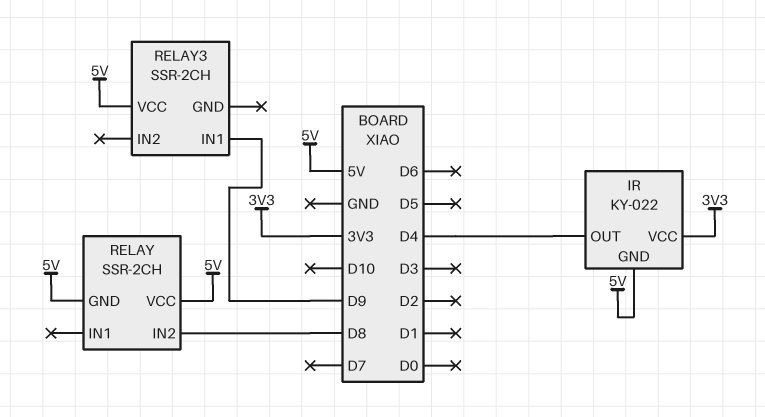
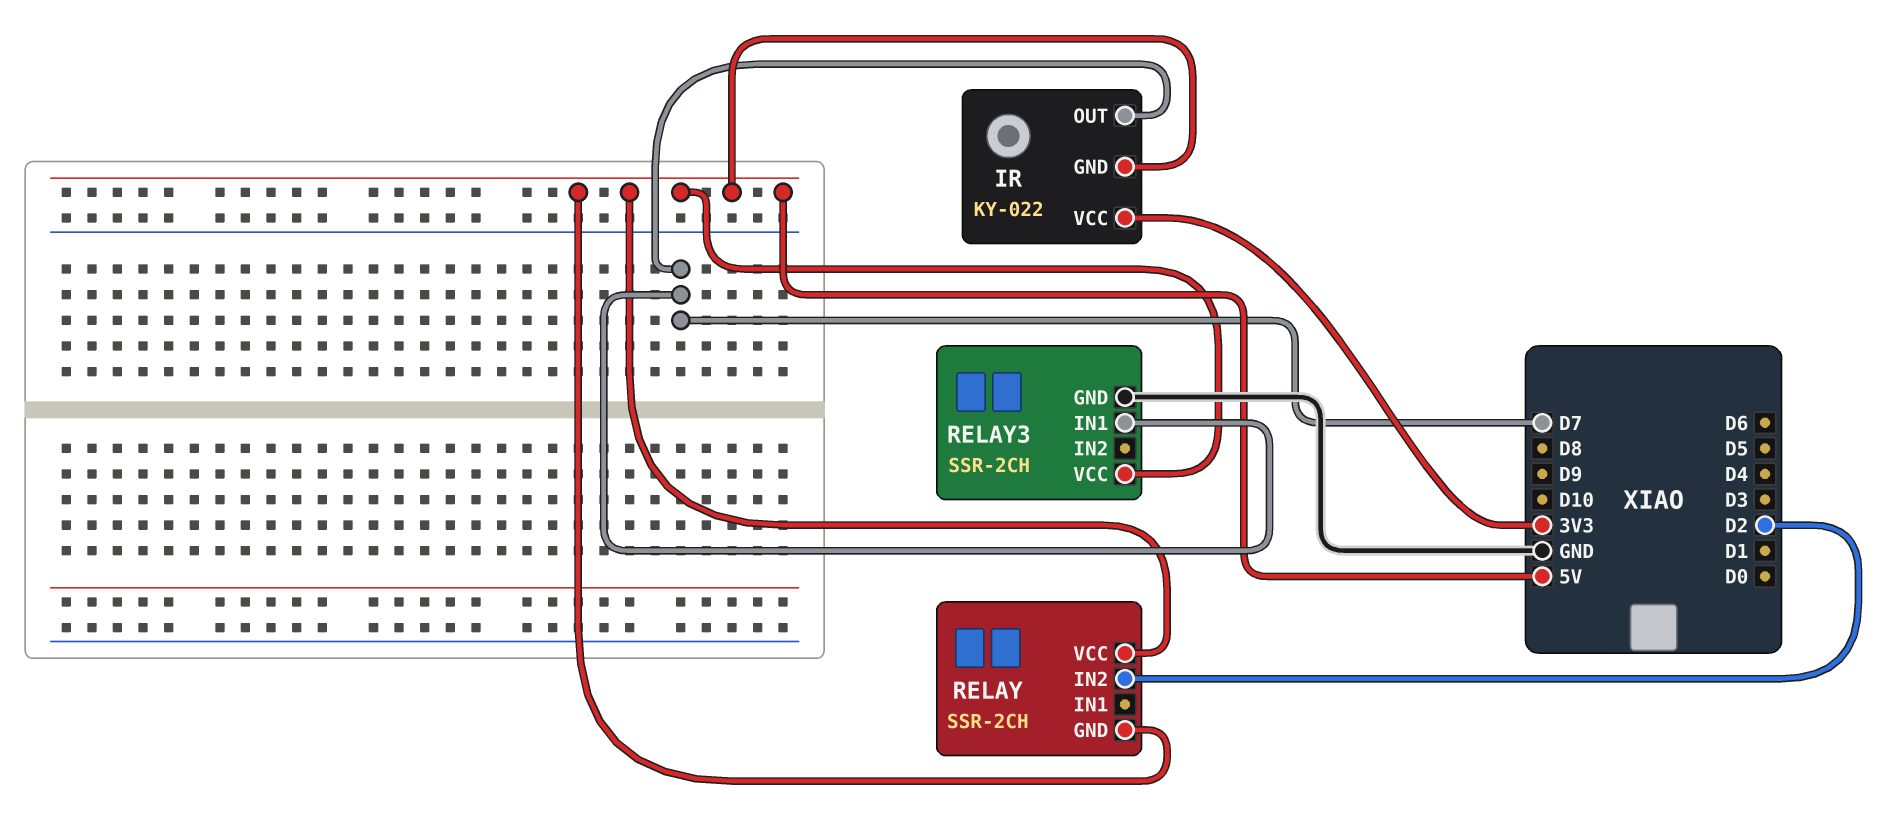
IR pin OUT: D4 -> D7
RELAY pin IN2: D8 -> D2
RELAY3 pin GND: none -> GND
RELAY3 pin IN1: D9 -> D7

